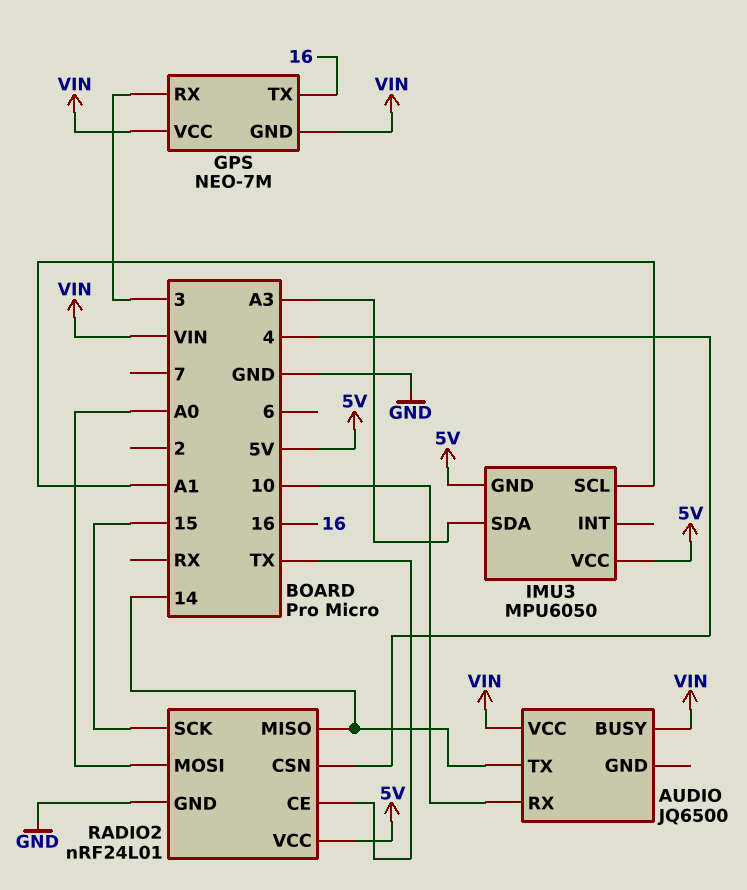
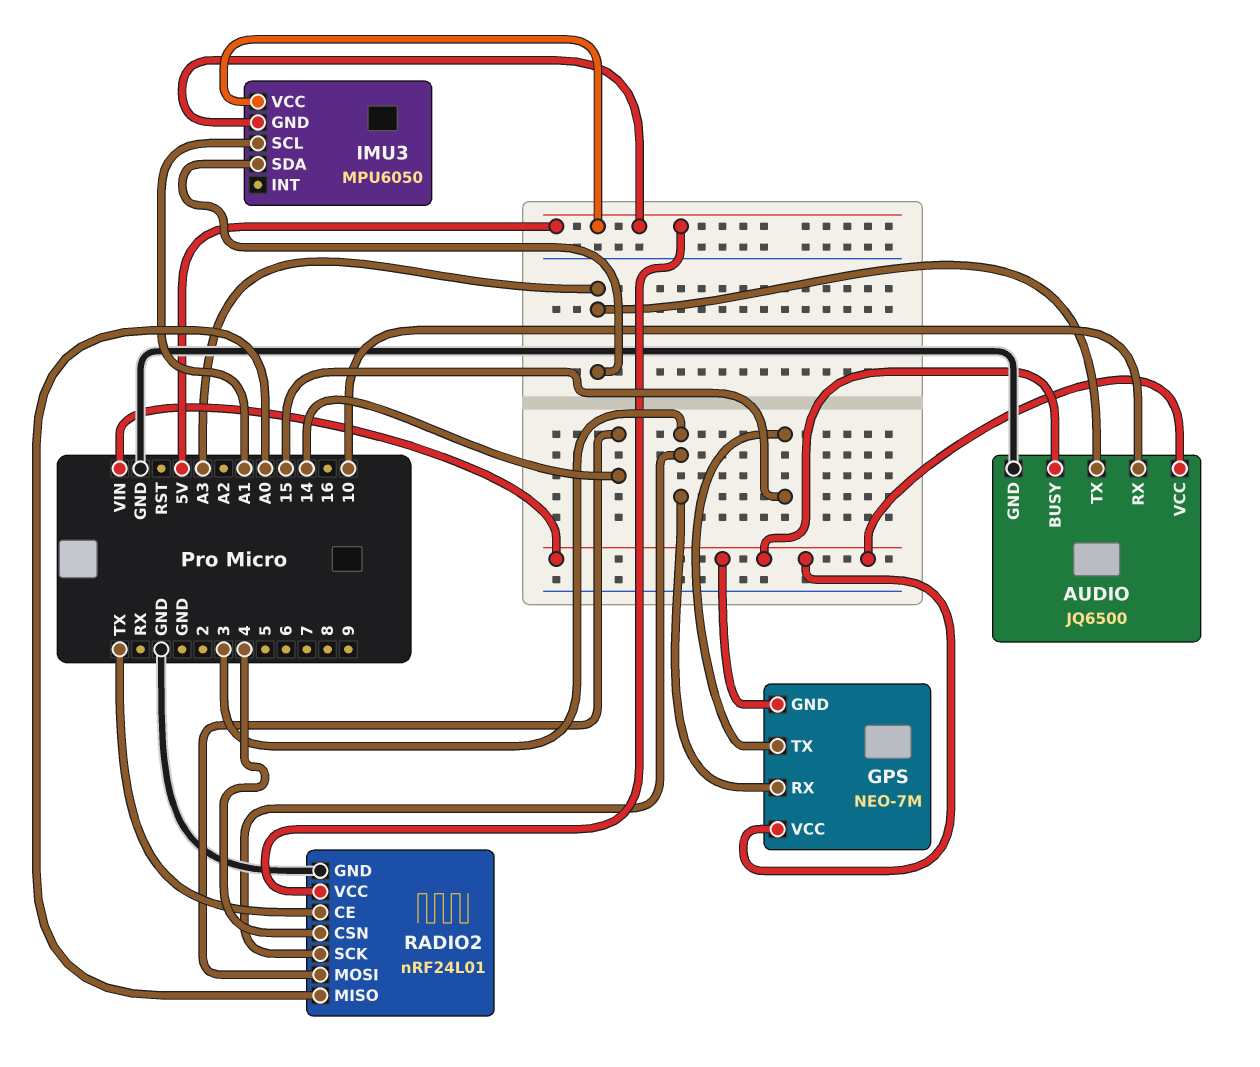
AUDIO pin GND: none -> GND
AUDIO pin TX: 14 -> A3
GPS pin TX: 16 -> 15
RADIO2 pin MISO: 14 -> A0
RADIO2 pin MOSI: A0 -> 14
RADIO2 pin SCK: 15 -> 3

